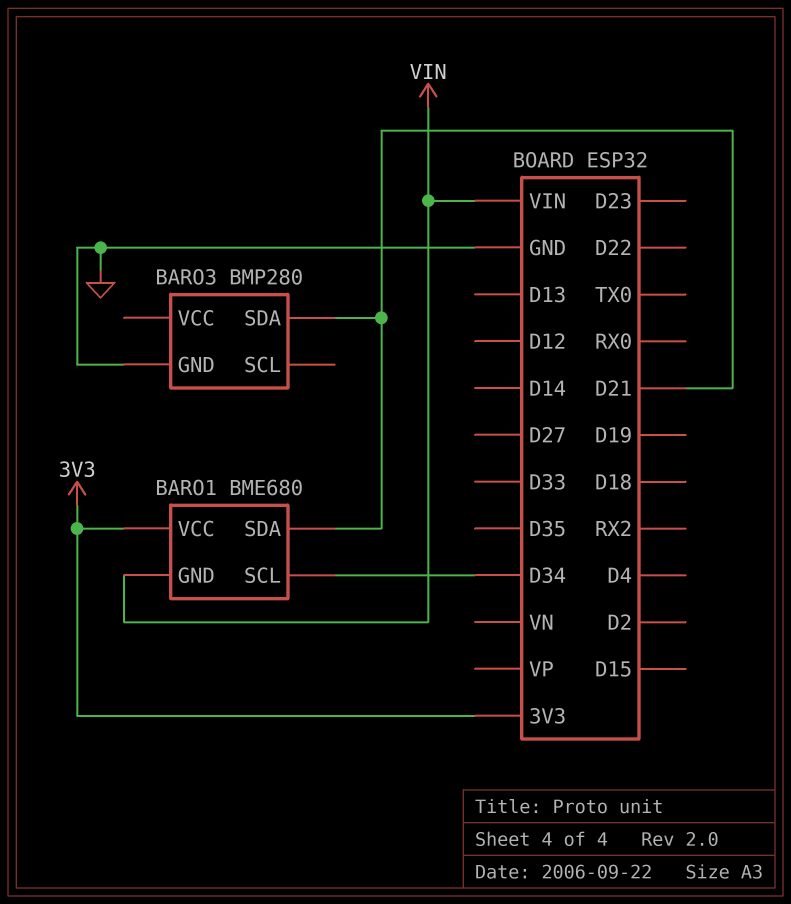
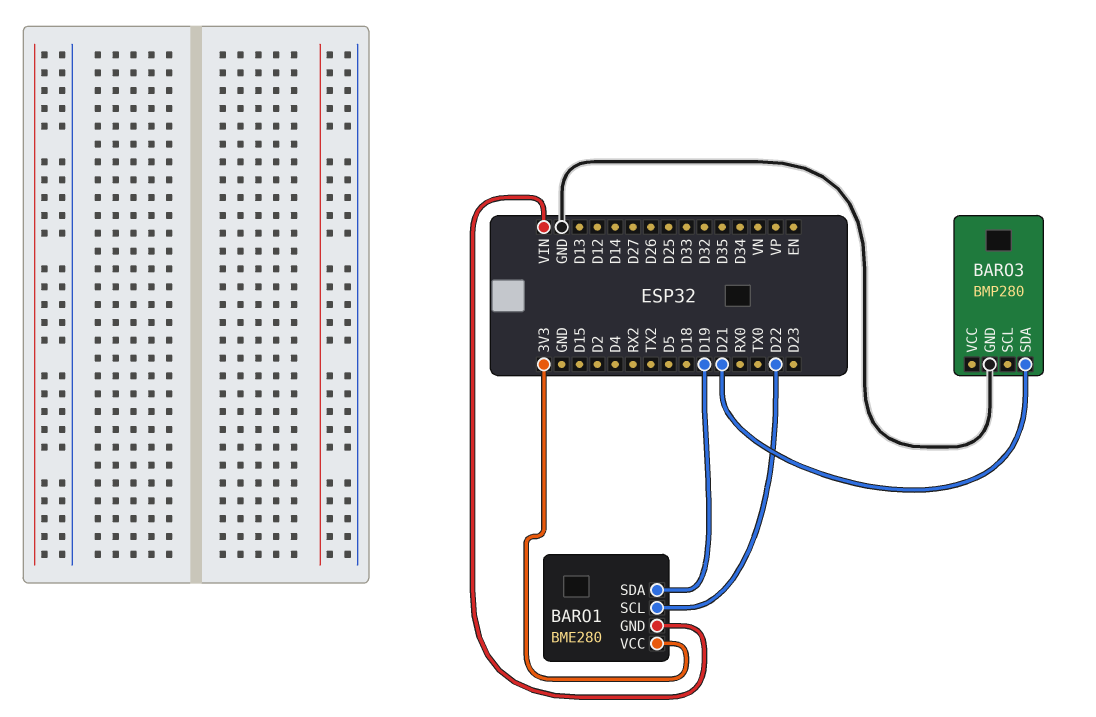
BARO1: BME680 -> BME280
BARO1 pin SCL: D34 -> D22
BARO1 pin SDA: D21 -> D19

